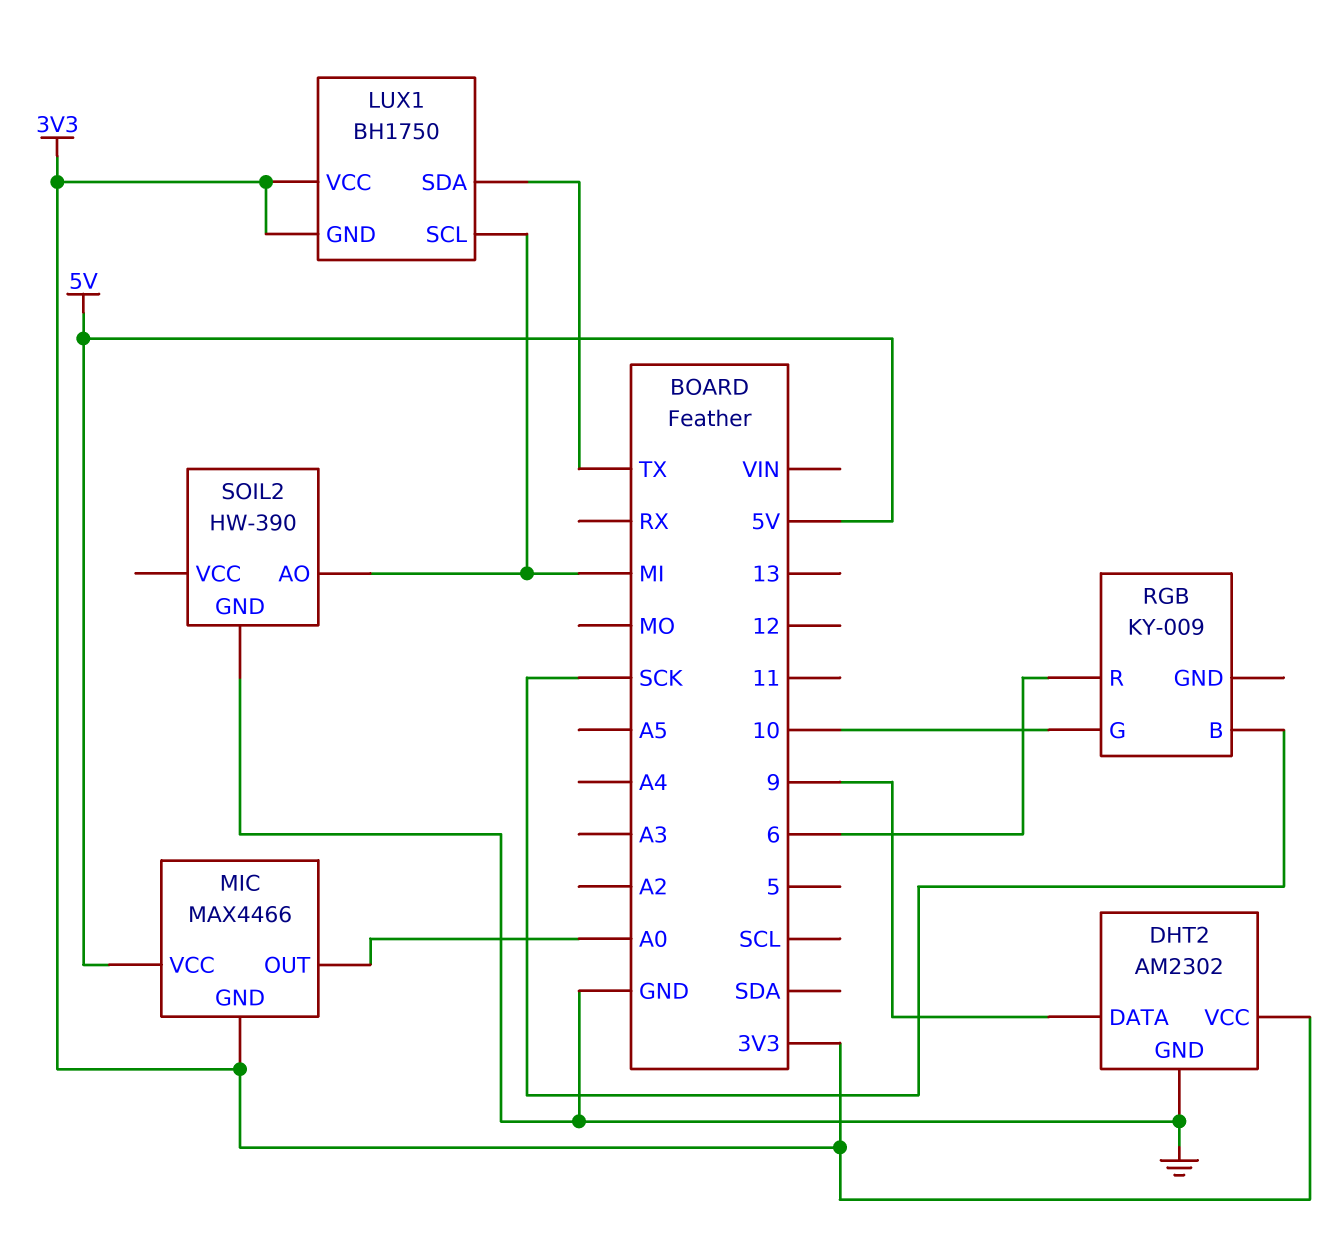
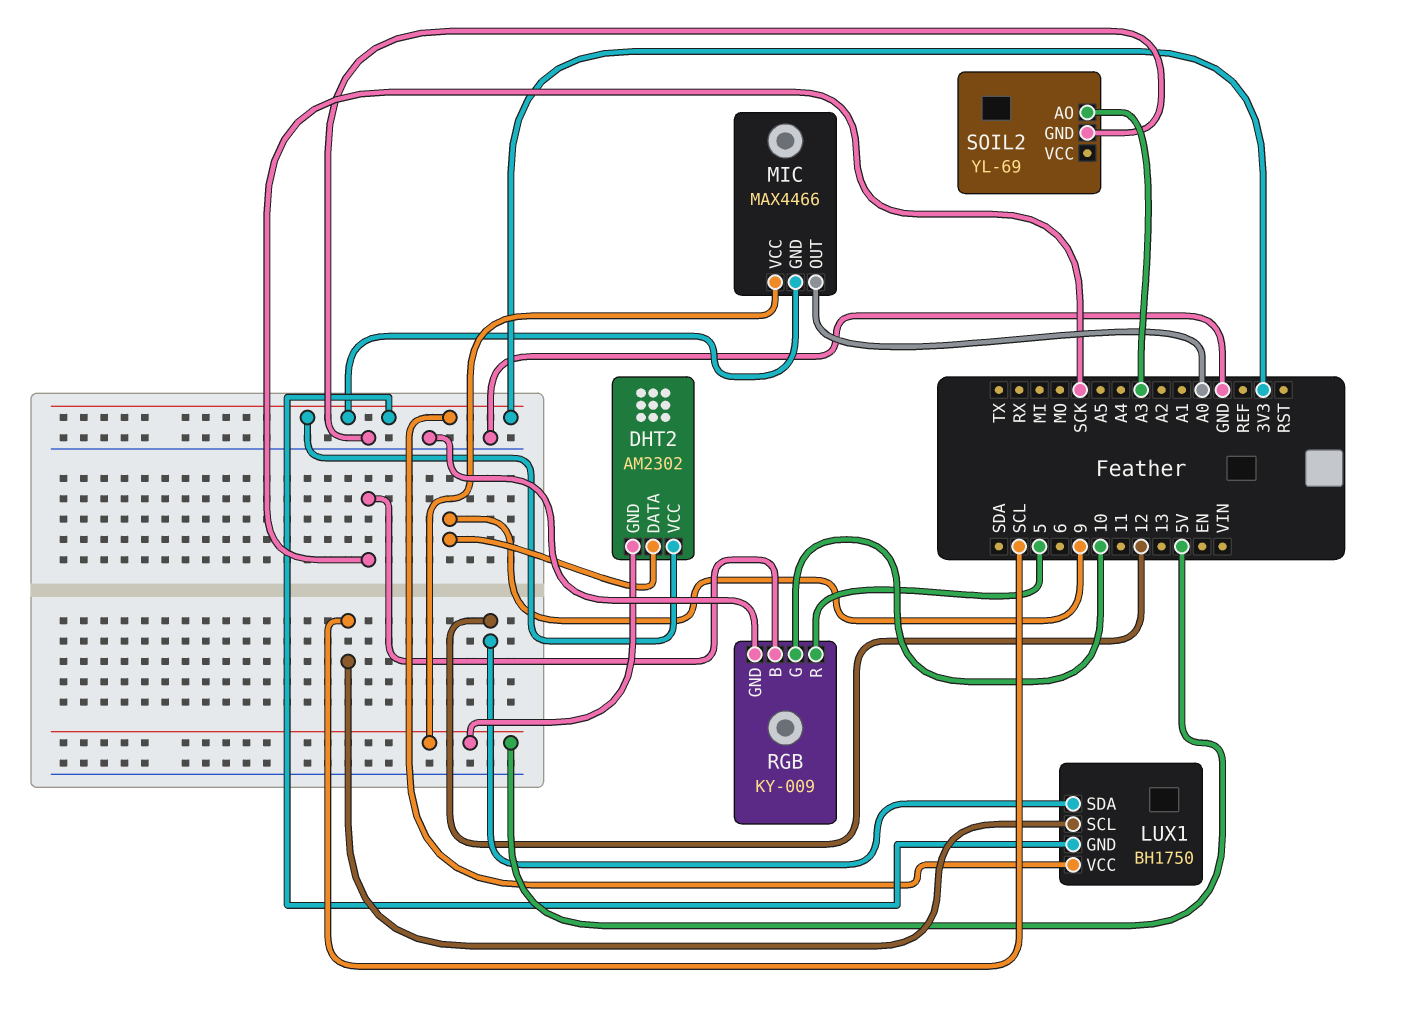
DHT2 pin GND: GND -> 5V
LUX1 pin SCL: MI -> SCL
LUX1 pin SDA: TX -> 12
RGB pin GND: none -> GND
RGB pin R: 6 -> 5
SOIL2: HW-390 -> YL-69
SOIL2 pin AO: MI -> A3

